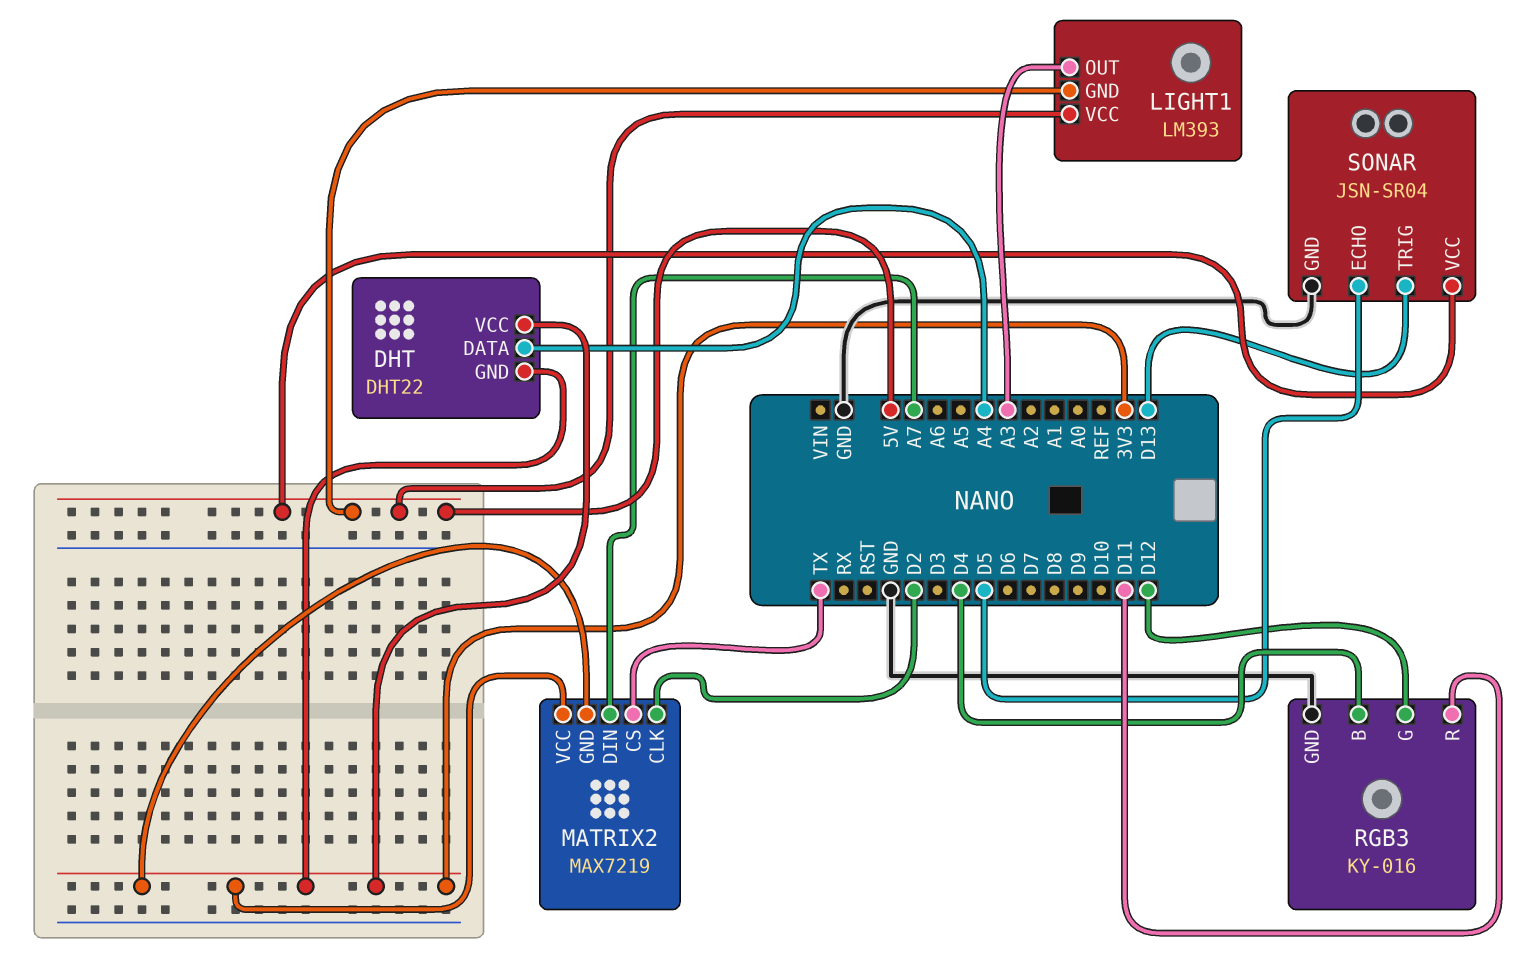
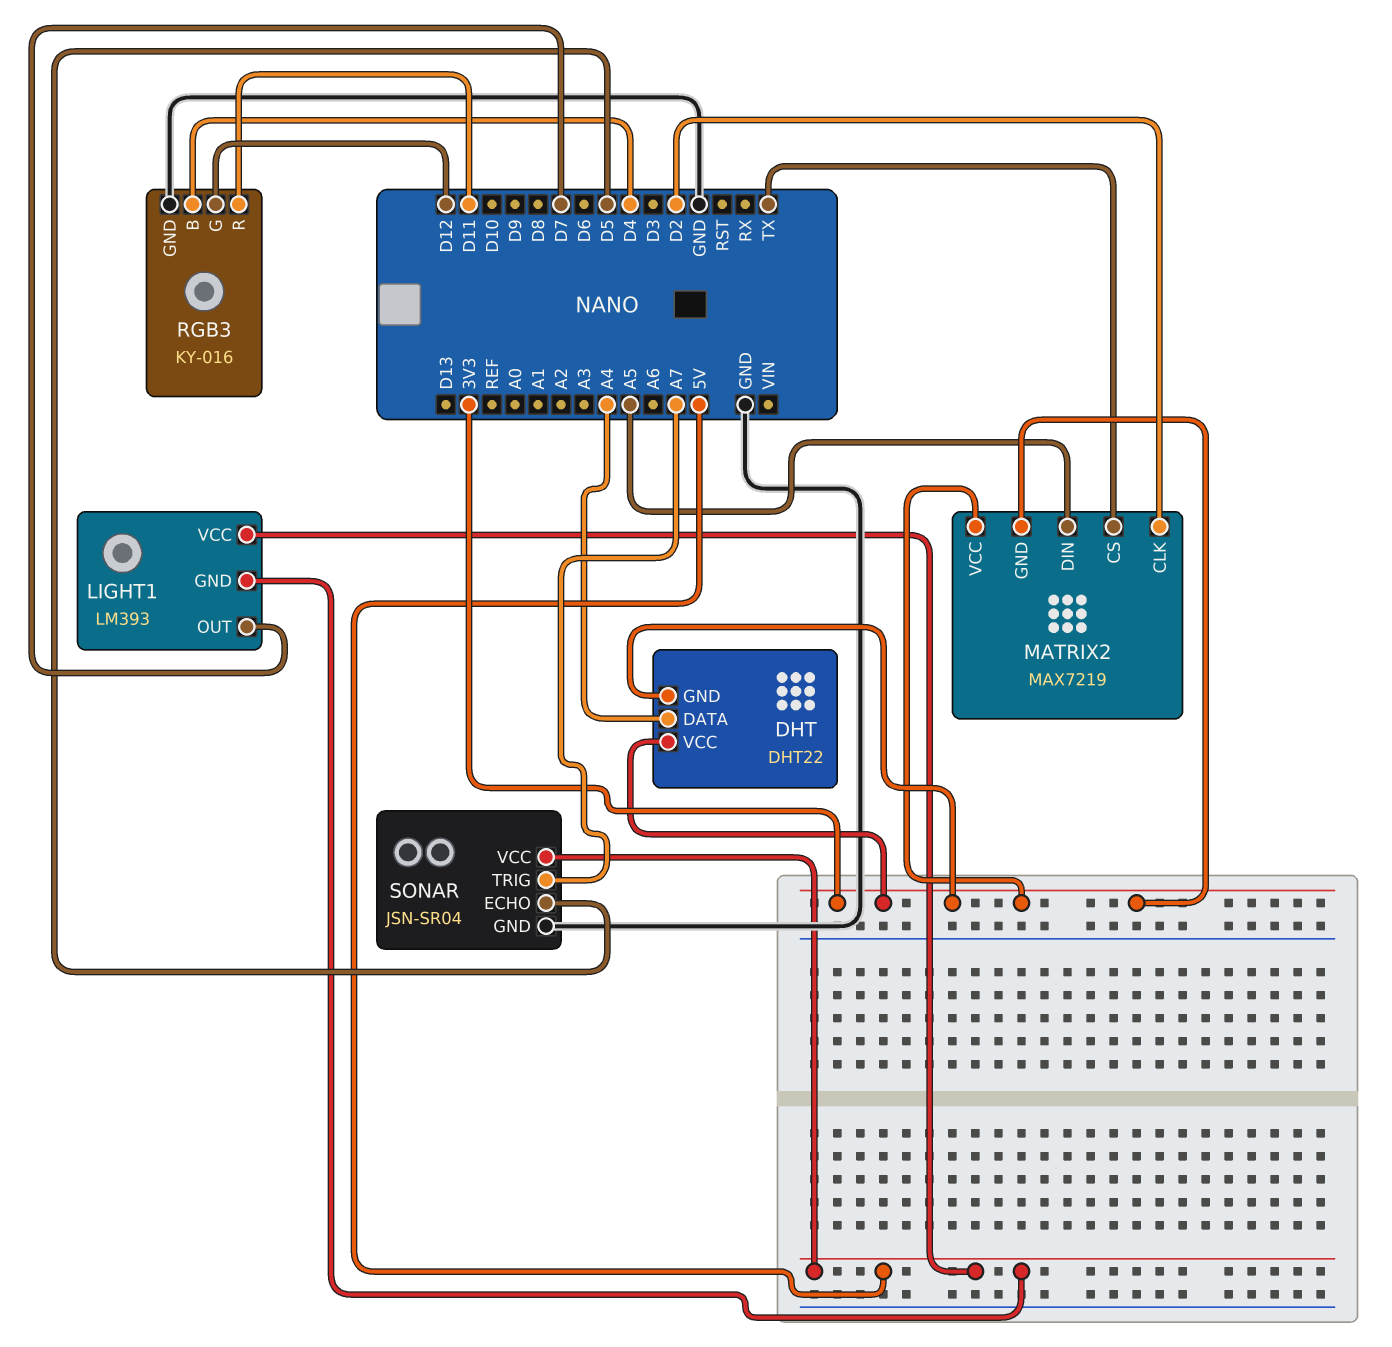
LIGHT1 pin OUT: A3 -> D7
MATRIX2 pin DIN: A7 -> A5
SONAR pin TRIG: D13 -> A7

